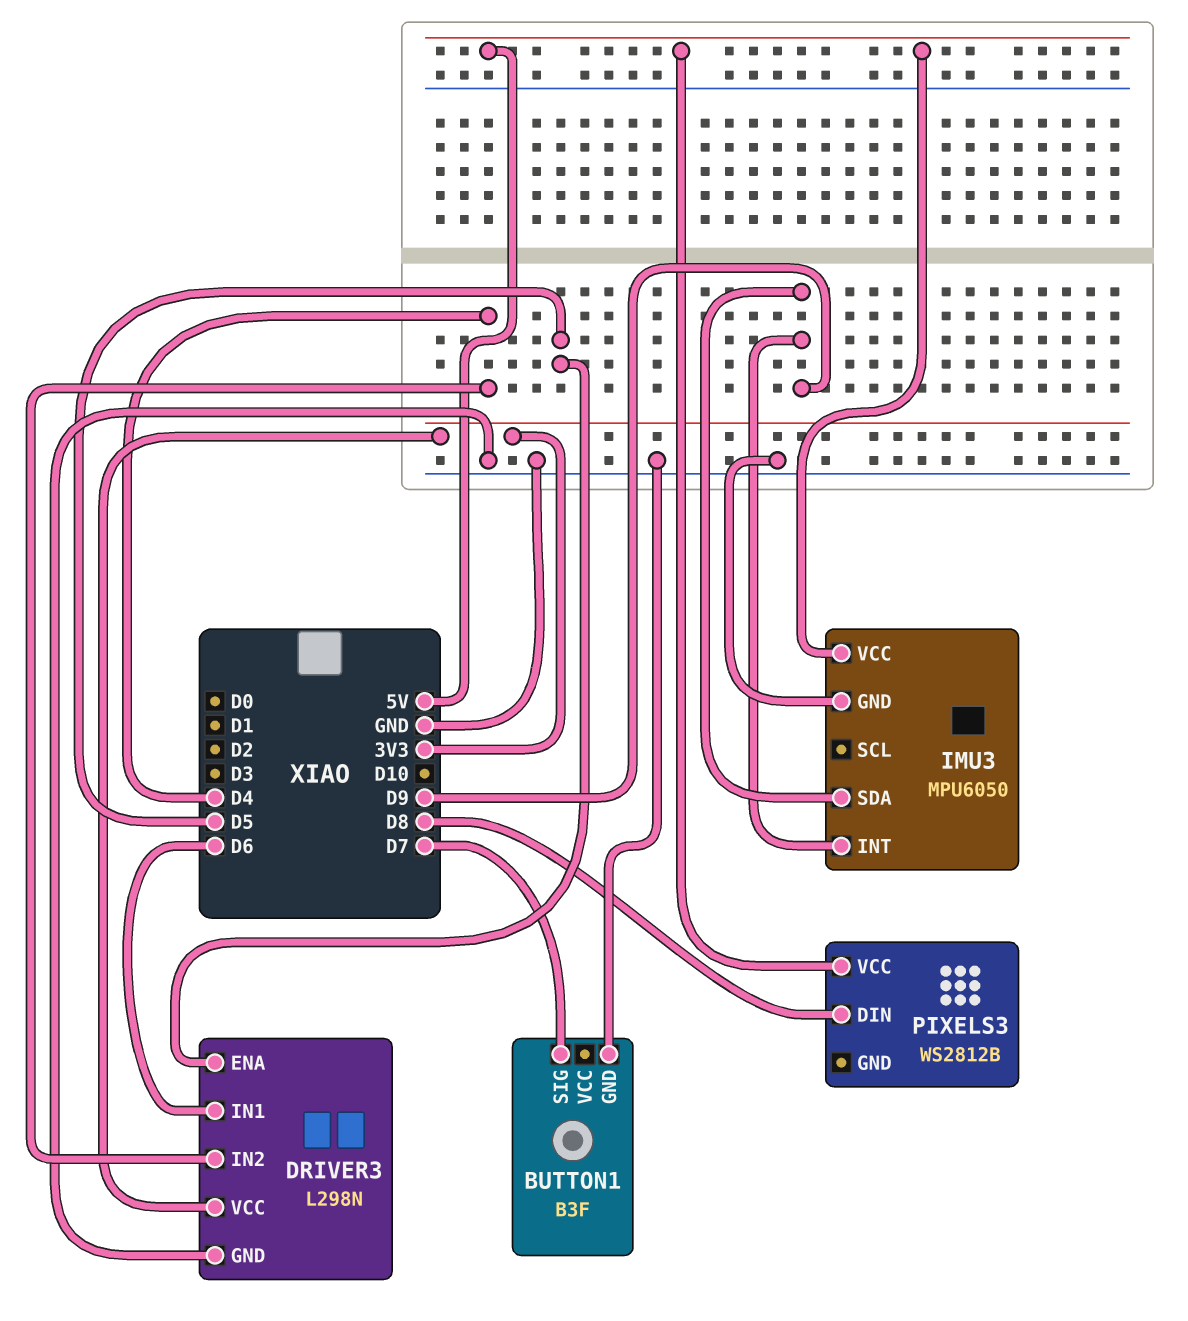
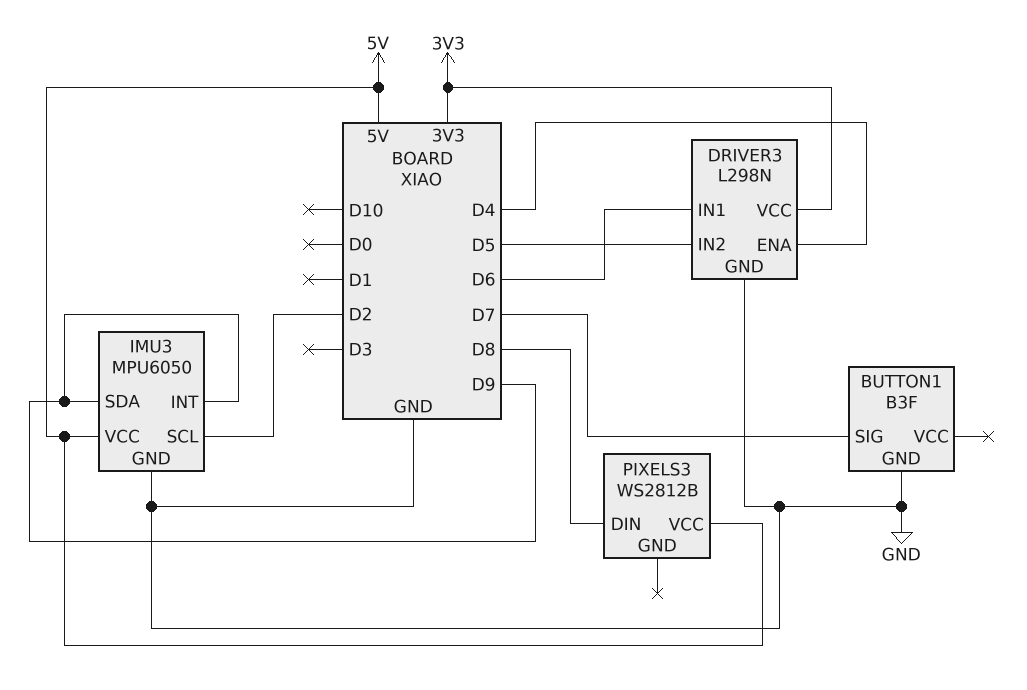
DRIVER3 pin ENA: D5 -> D4
DRIVER3 pin IN2: D4 -> D5
IMU3 pin SCL: none -> D2

